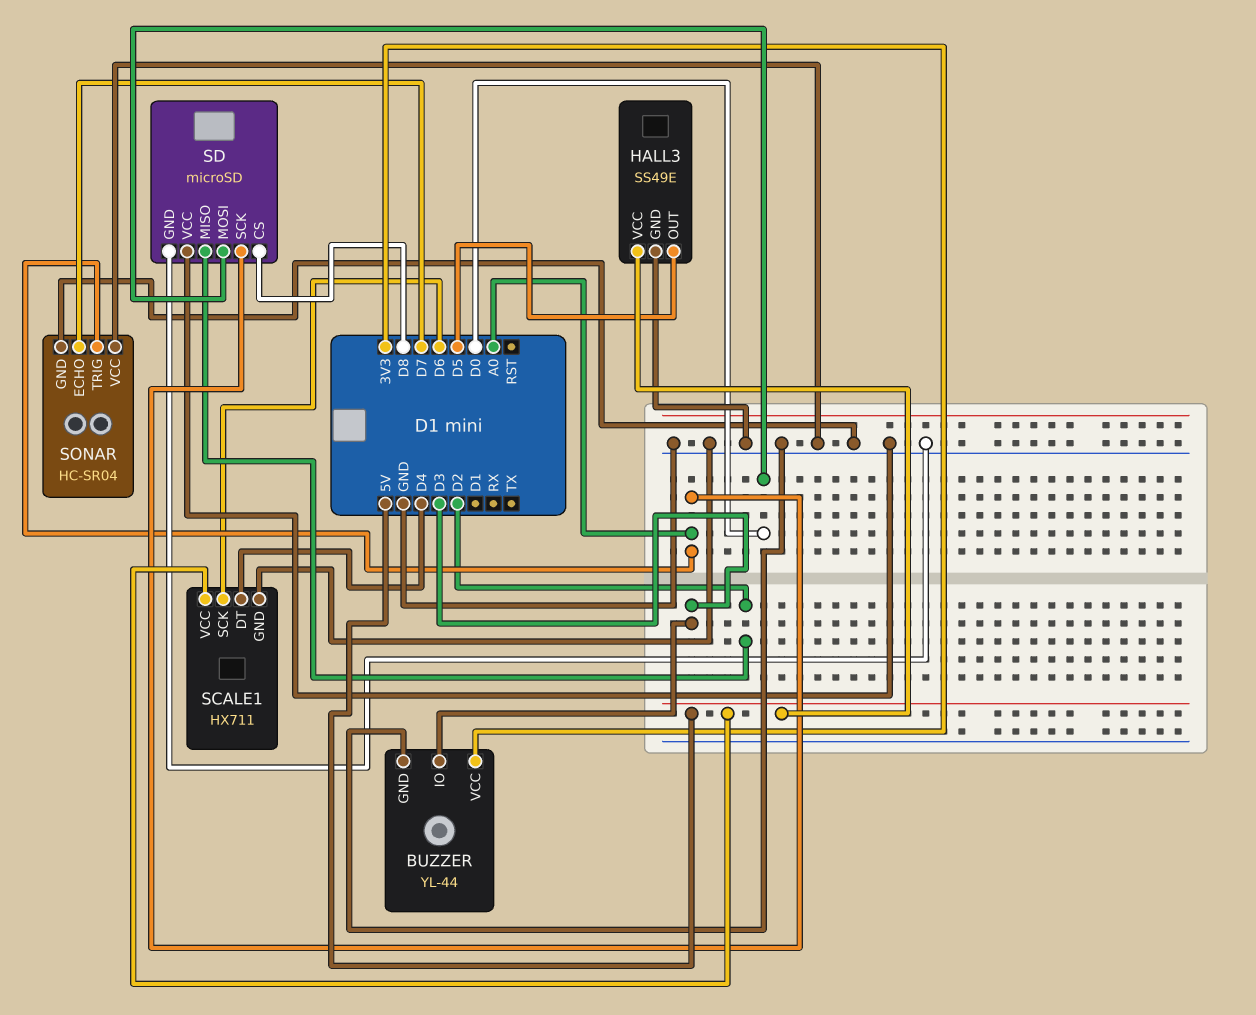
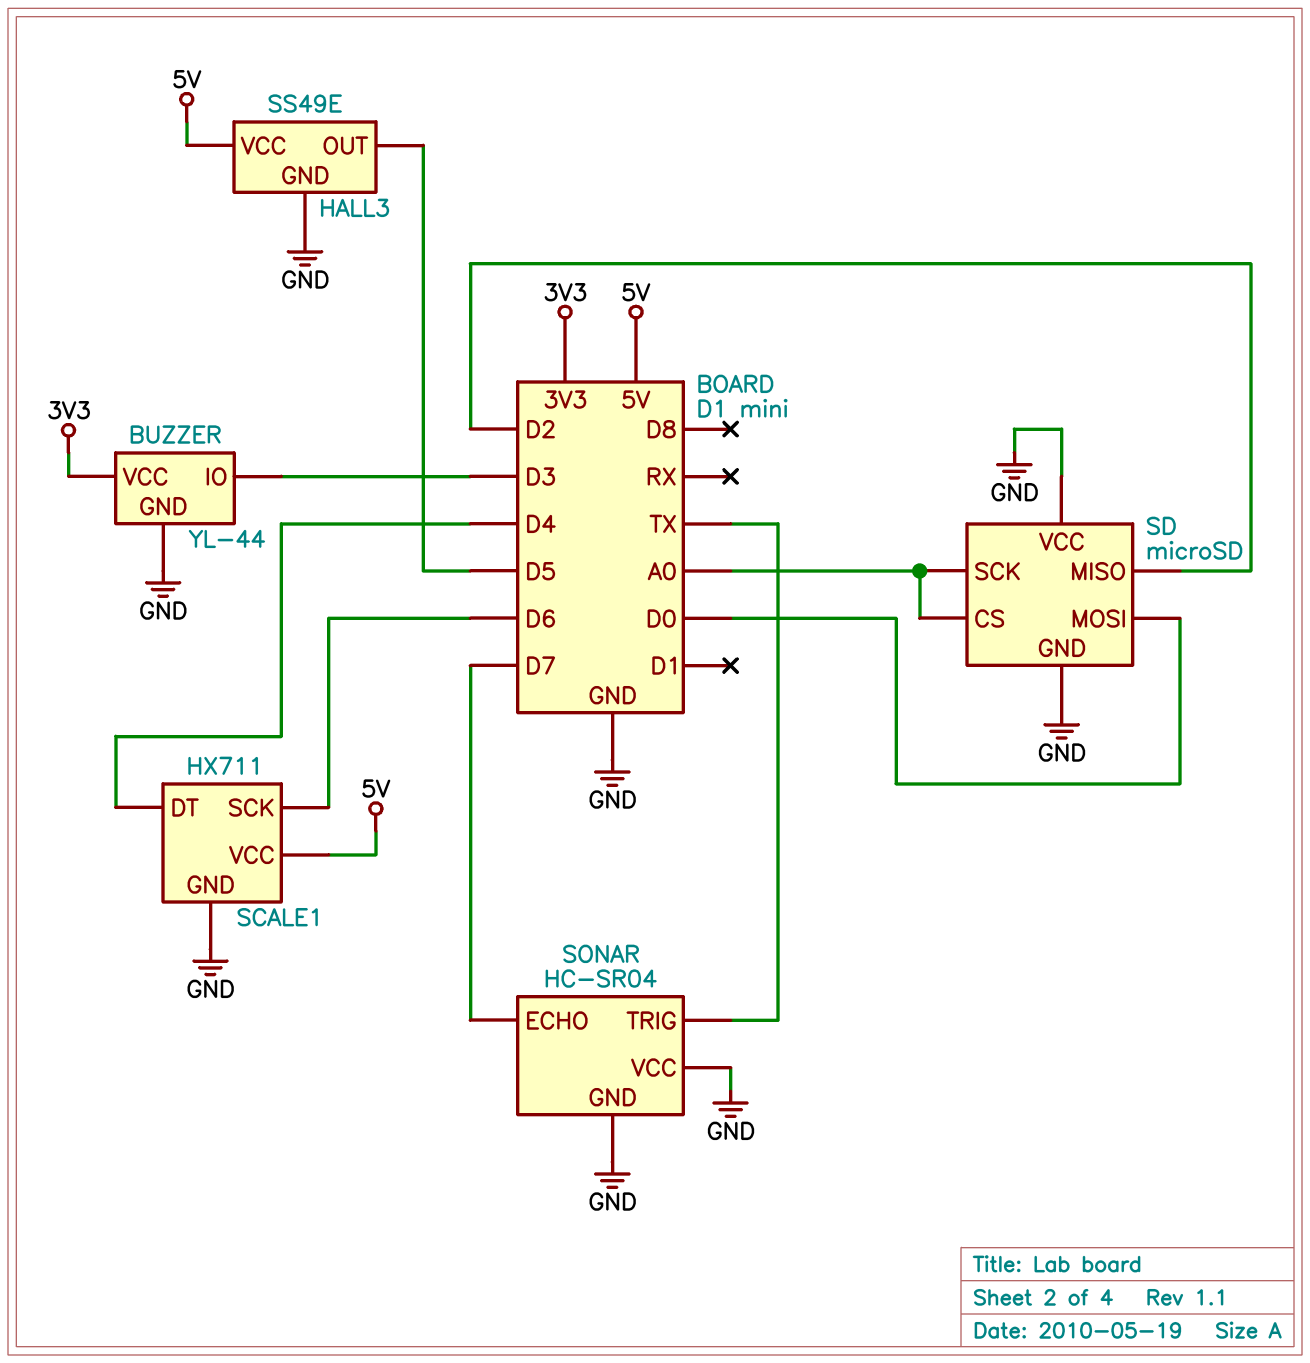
SD pin CS: D8 -> A0
SONAR pin TRIG: A0 -> TX

